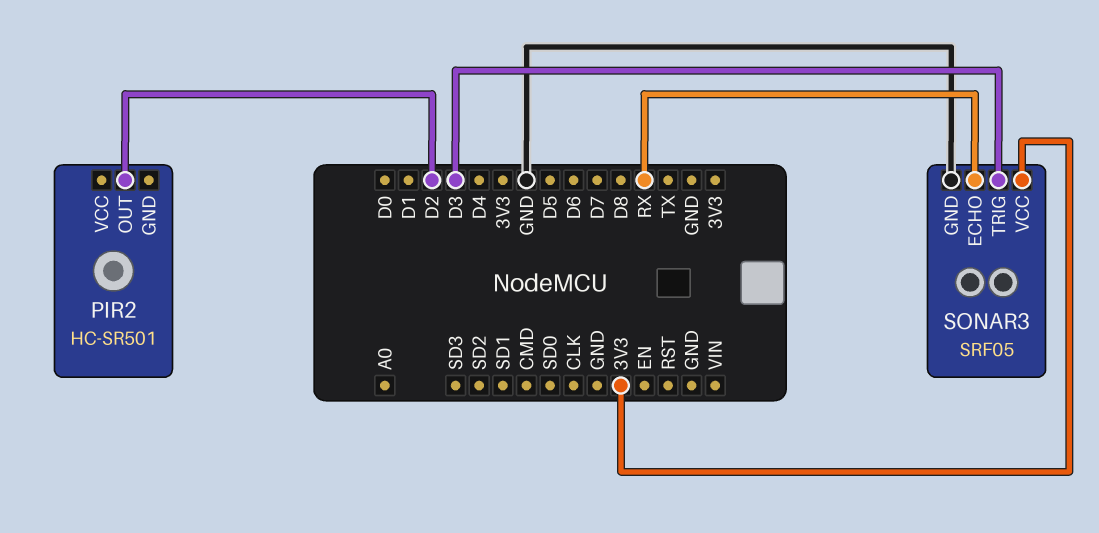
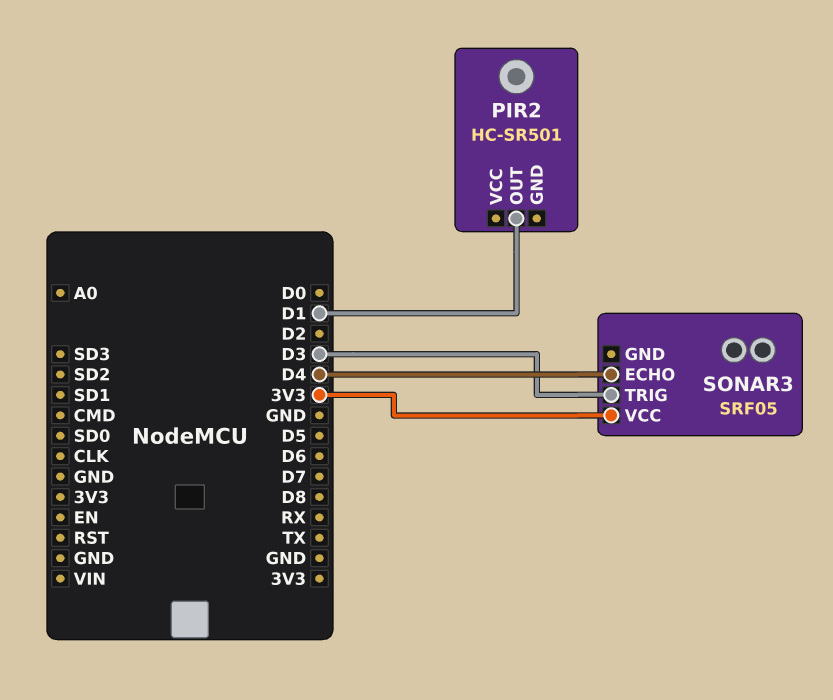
PIR2 pin OUT: D2 -> D1
SONAR3 pin ECHO: RX -> D4
SONAR3 pin GND: GND -> none

